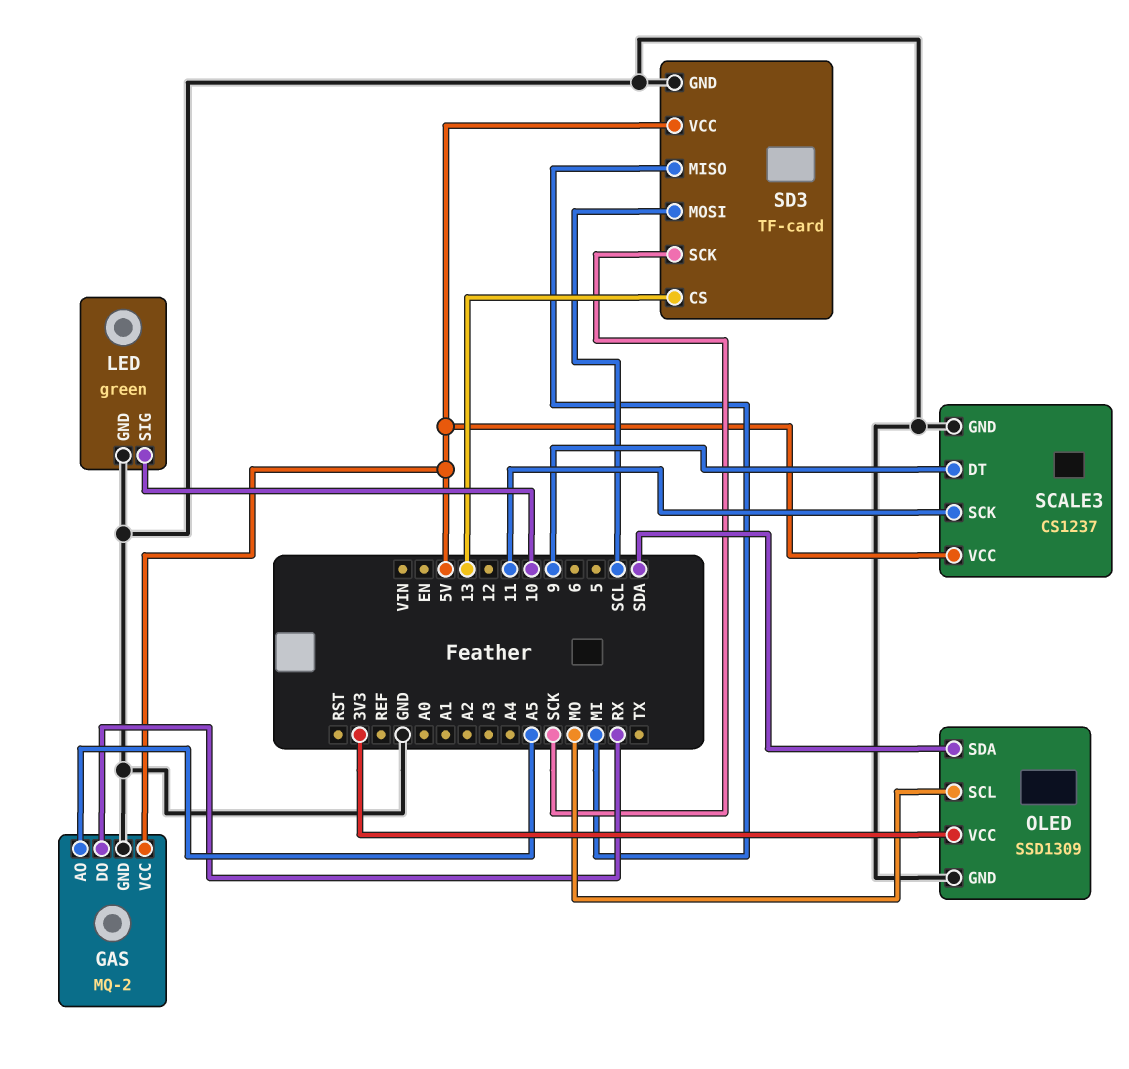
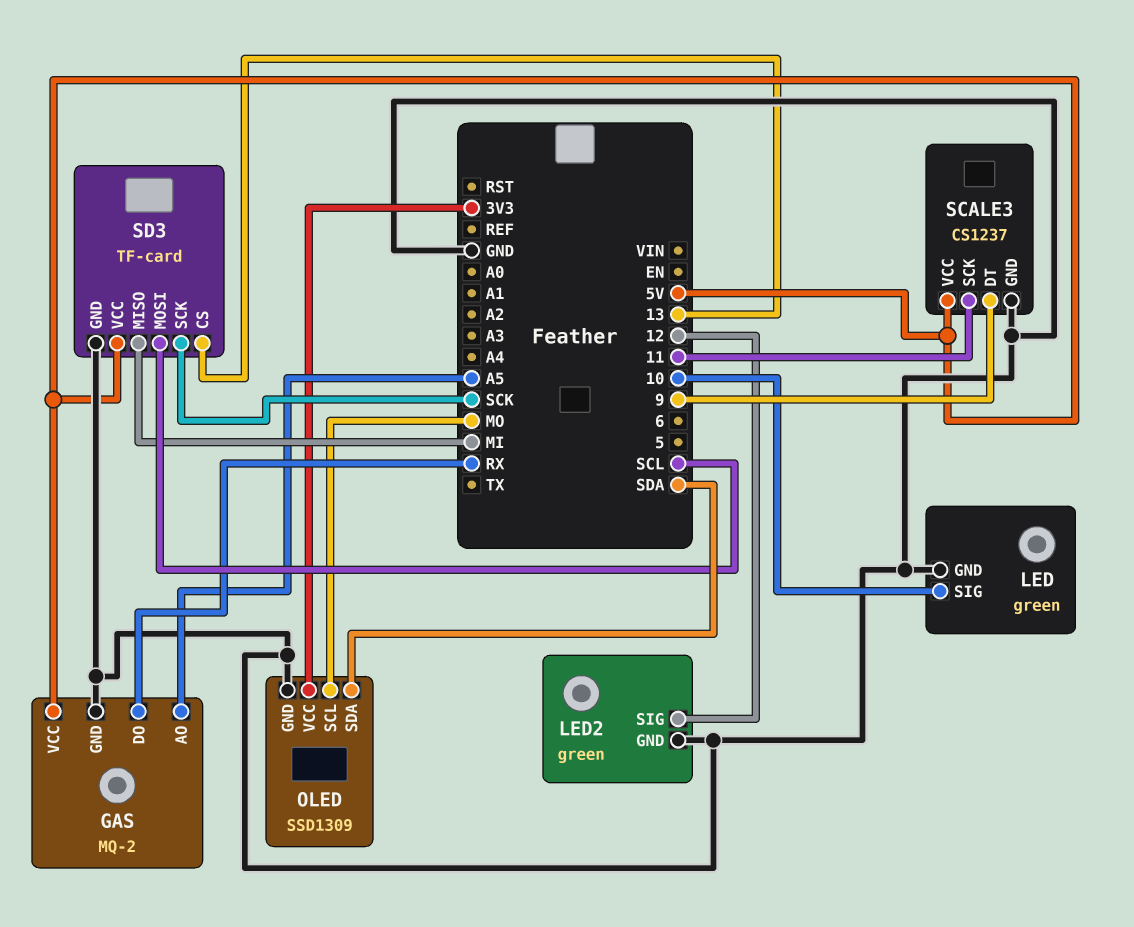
LED2: none -> green
LED2 pin GND: none -> GND
LED2 pin SIG: none -> 12

